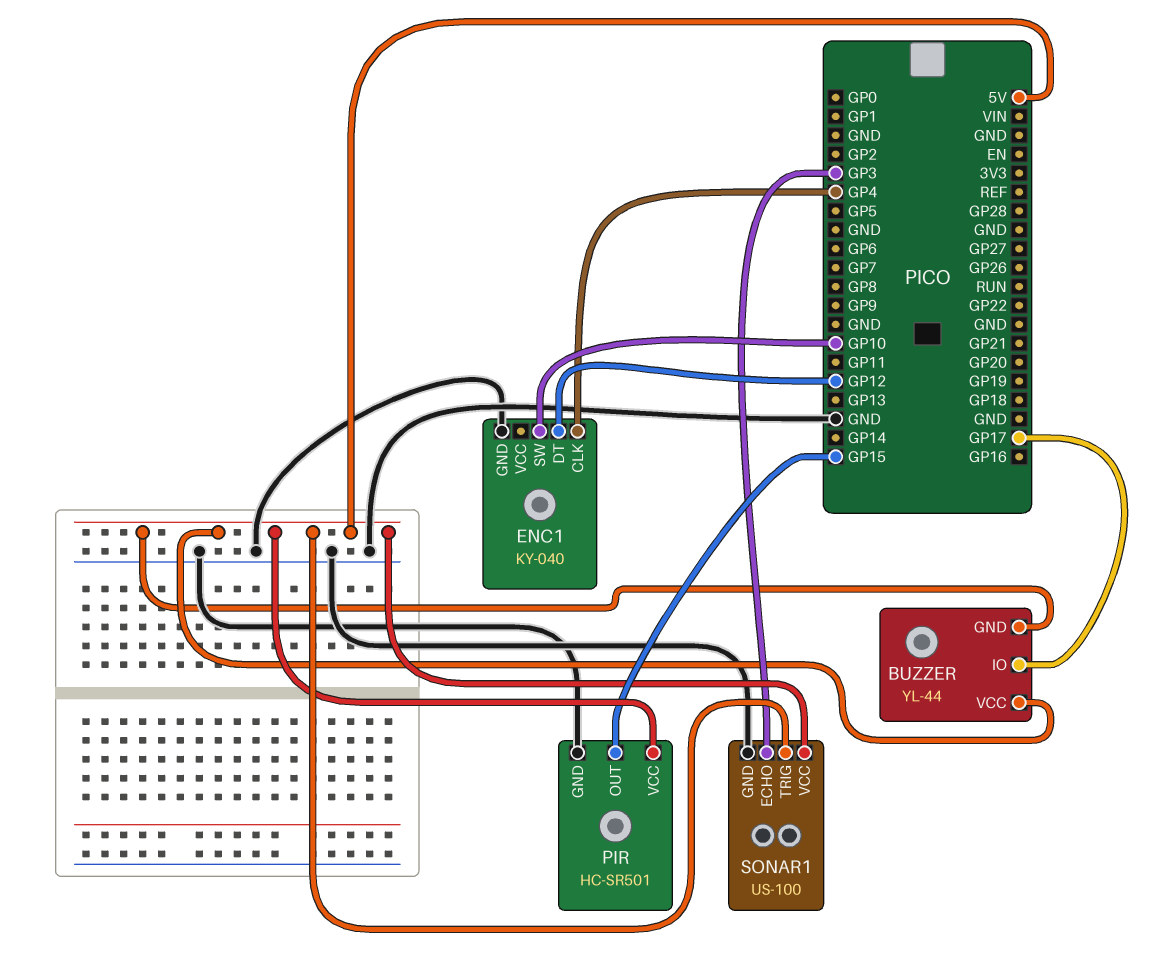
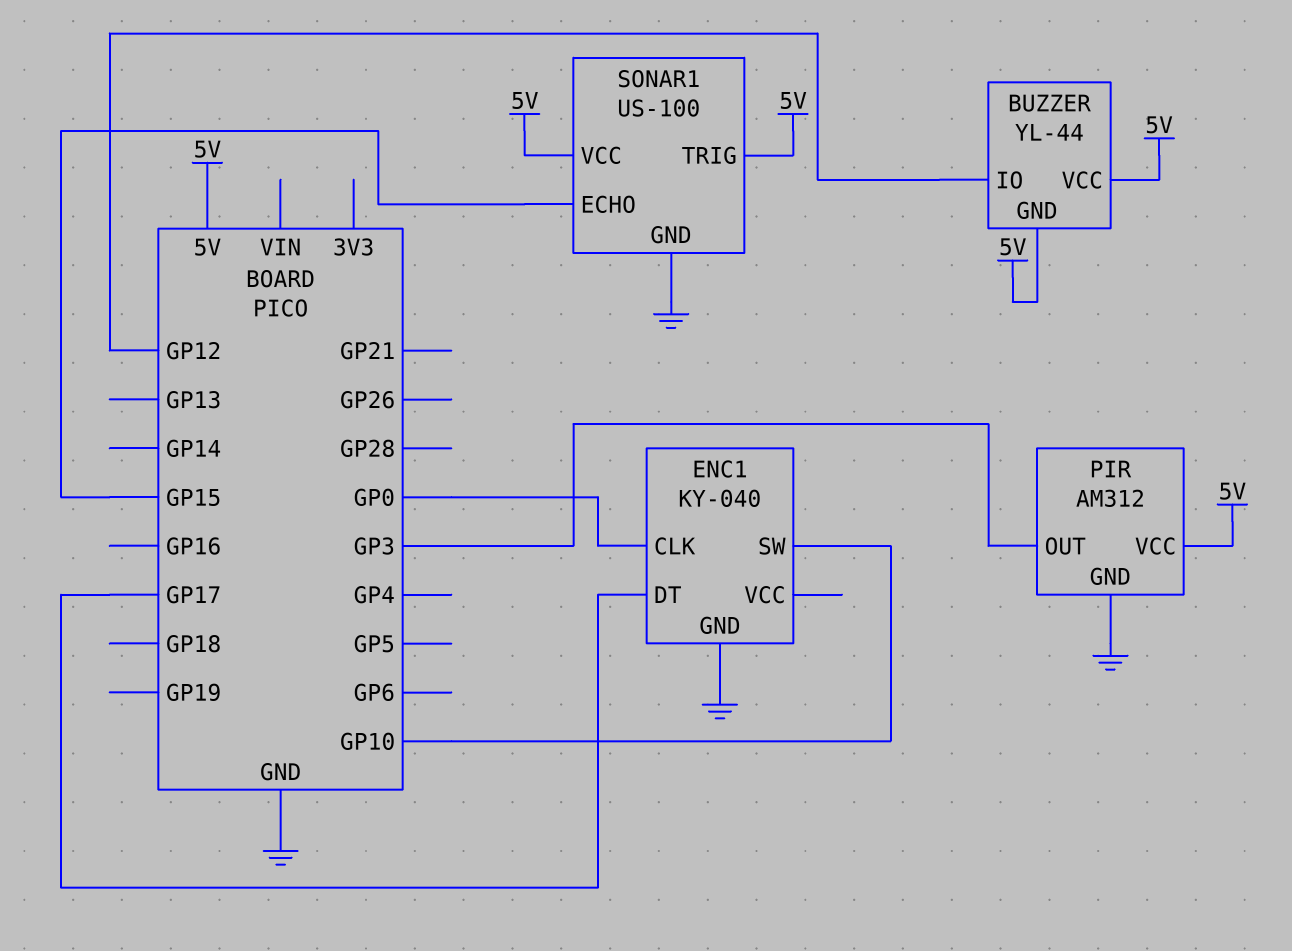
BUZZER pin IO: GP17 -> GP12
ENC1 pin CLK: GP4 -> GP0
ENC1 pin DT: GP12 -> GP17
PIR: HC-SR501 -> AM312
PIR pin OUT: GP15 -> GP3
SONAR1 pin ECHO: GP3 -> GP15

